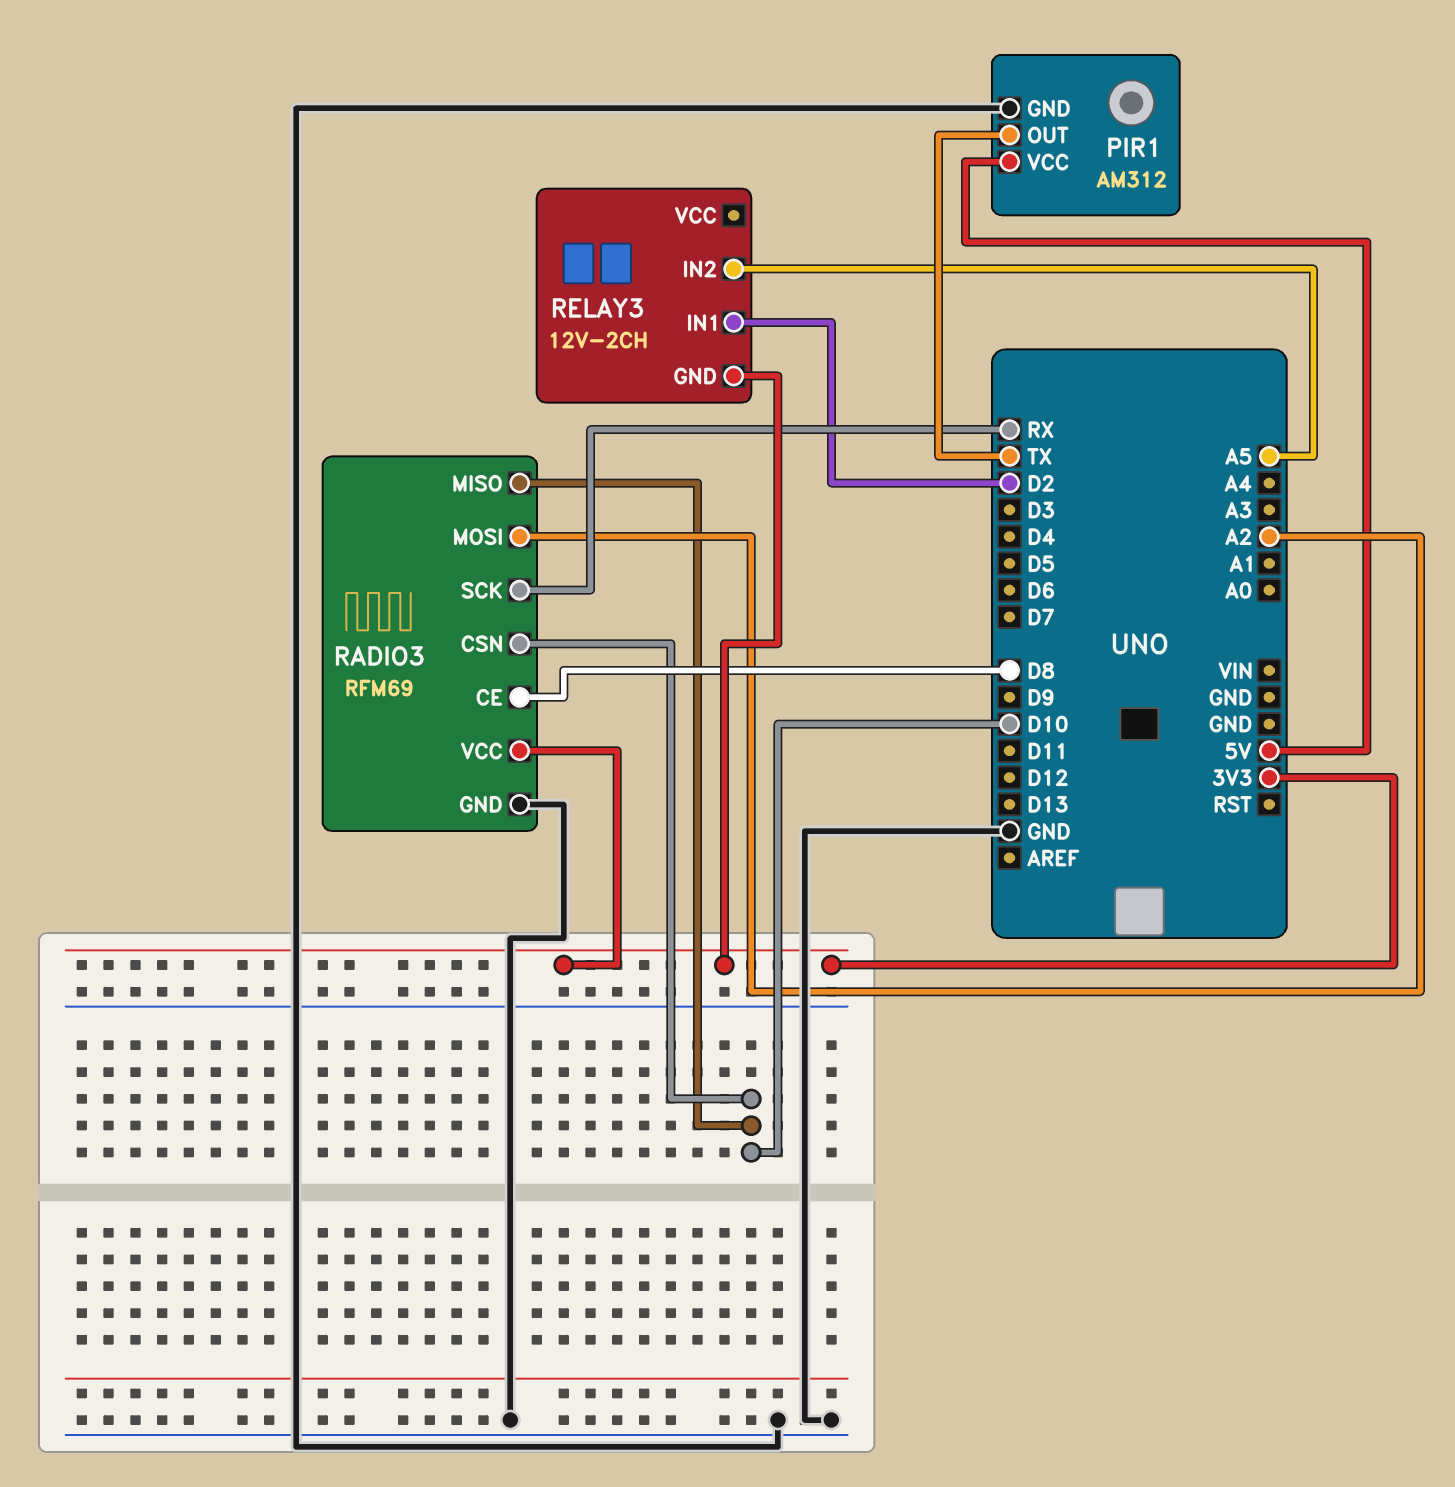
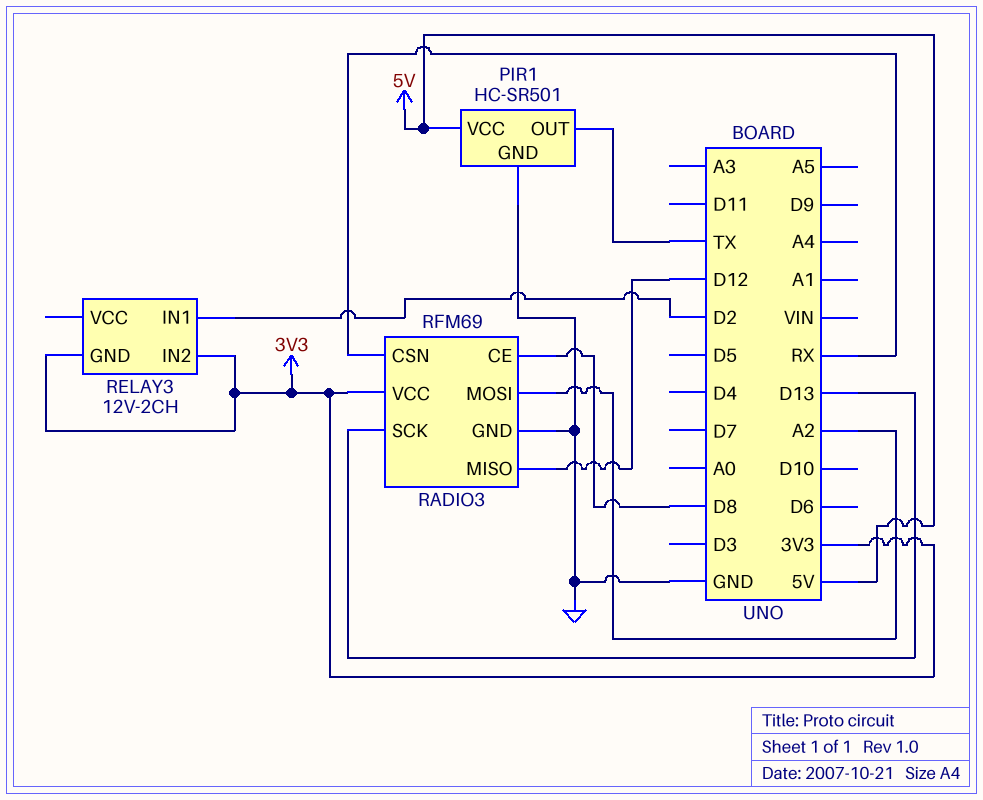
PIR1: AM312 -> HC-SR501
RADIO3 pin CSN: D10 -> RX
RADIO3 pin MISO: D10 -> D12
RADIO3 pin SCK: RX -> D13
RELAY3 pin IN2: A5 -> 3V3

